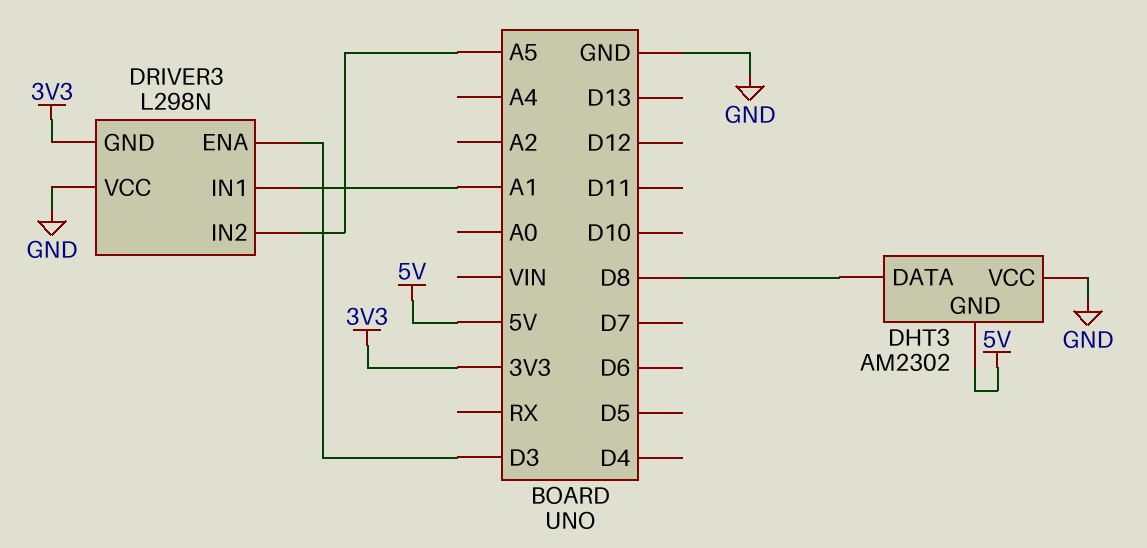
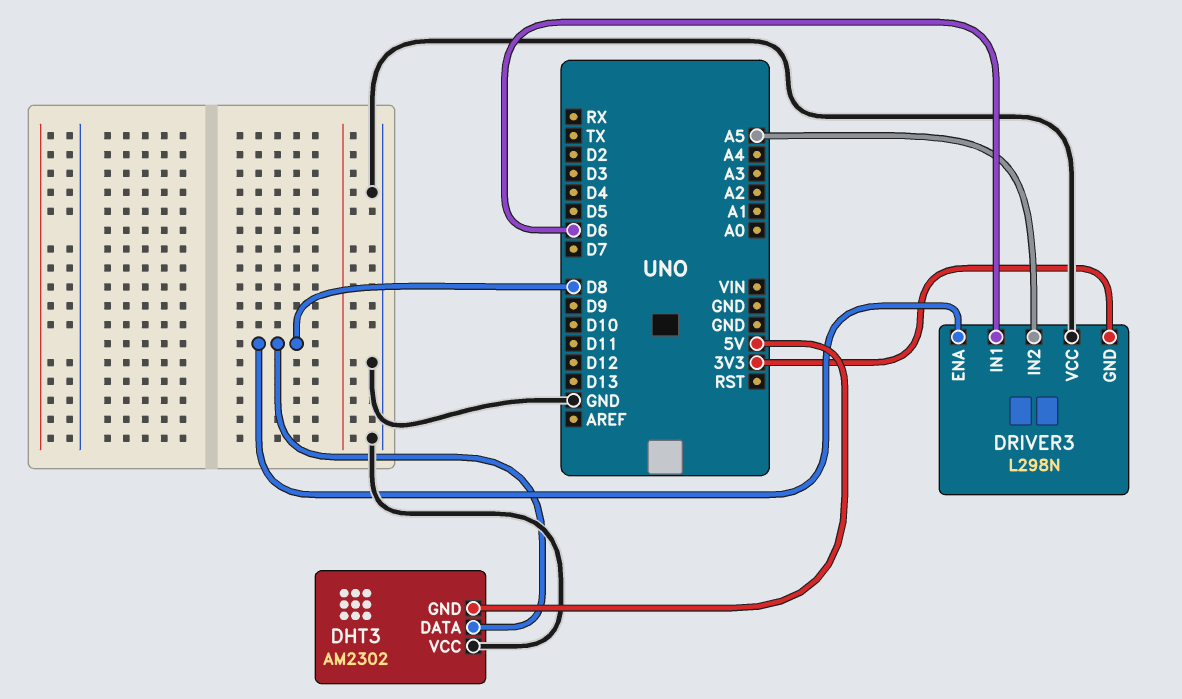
DRIVER3 pin ENA: D3 -> D8
DRIVER3 pin IN1: A1 -> D6

